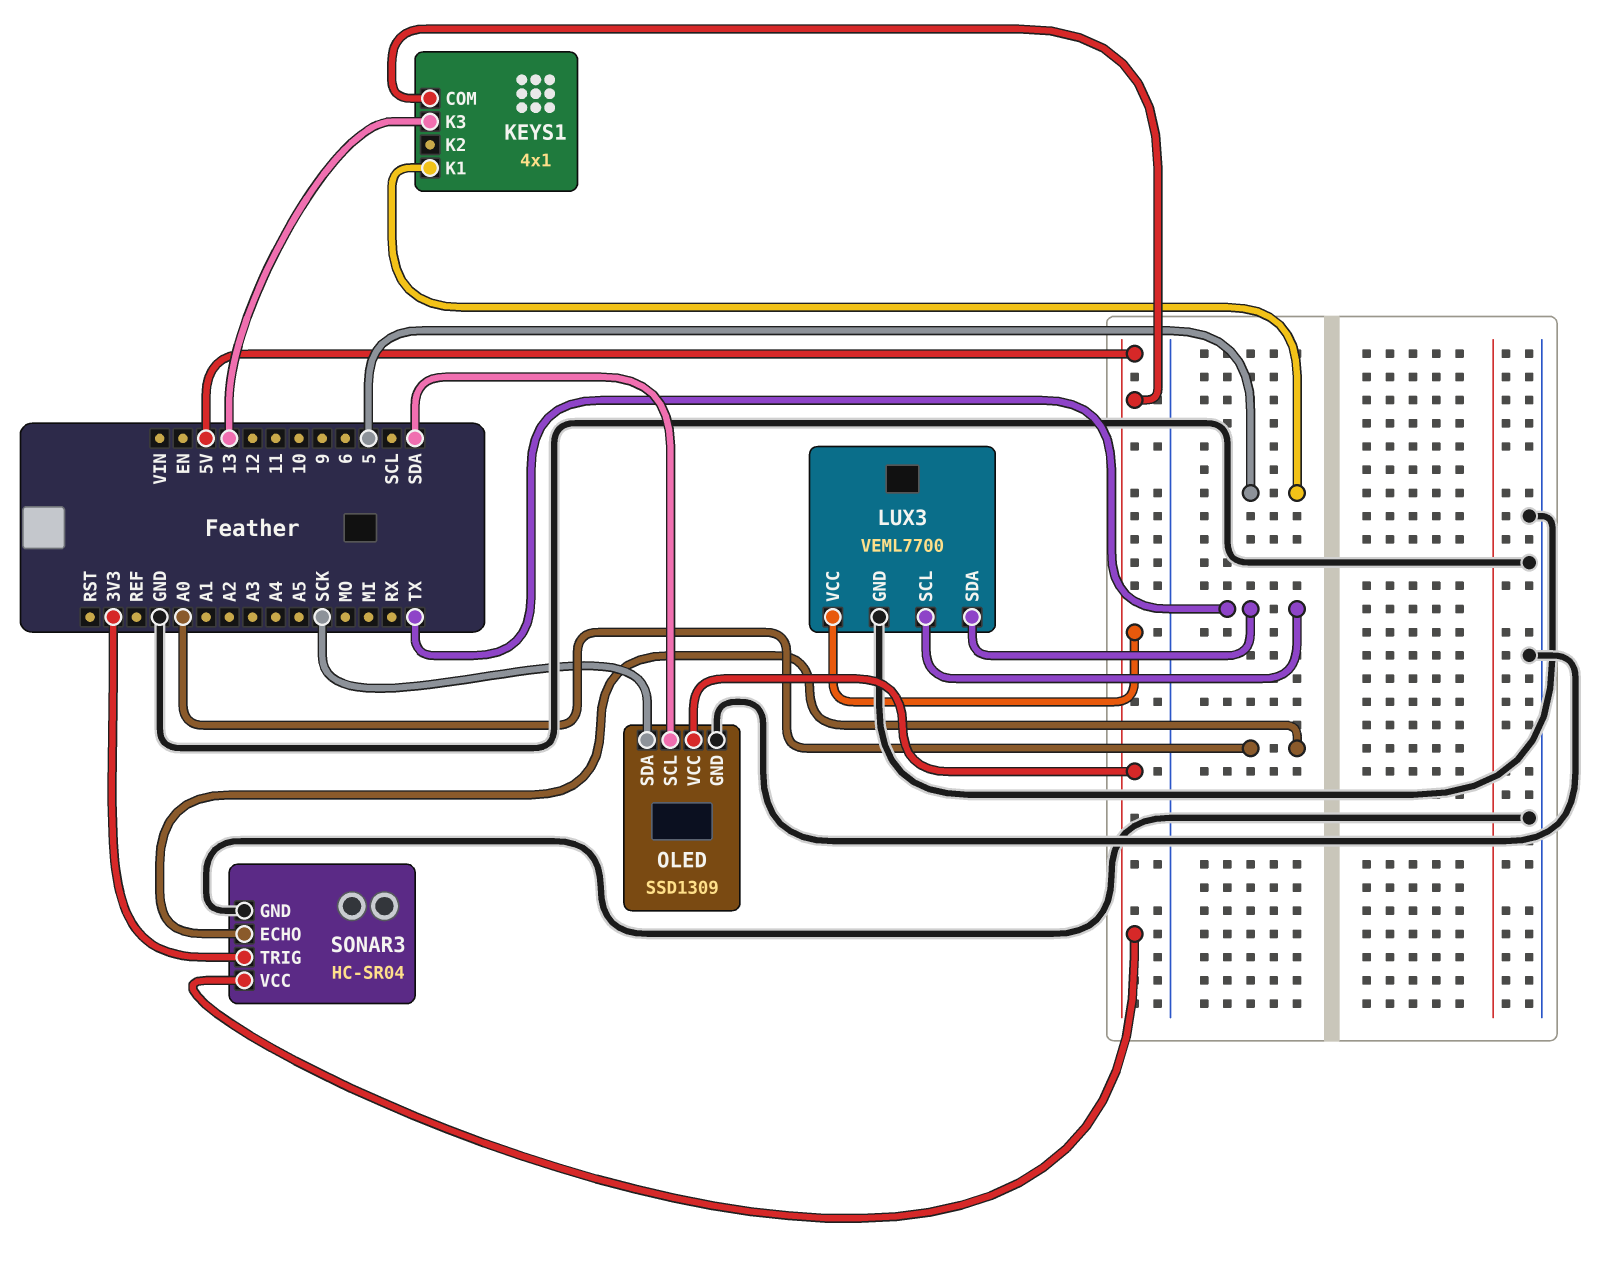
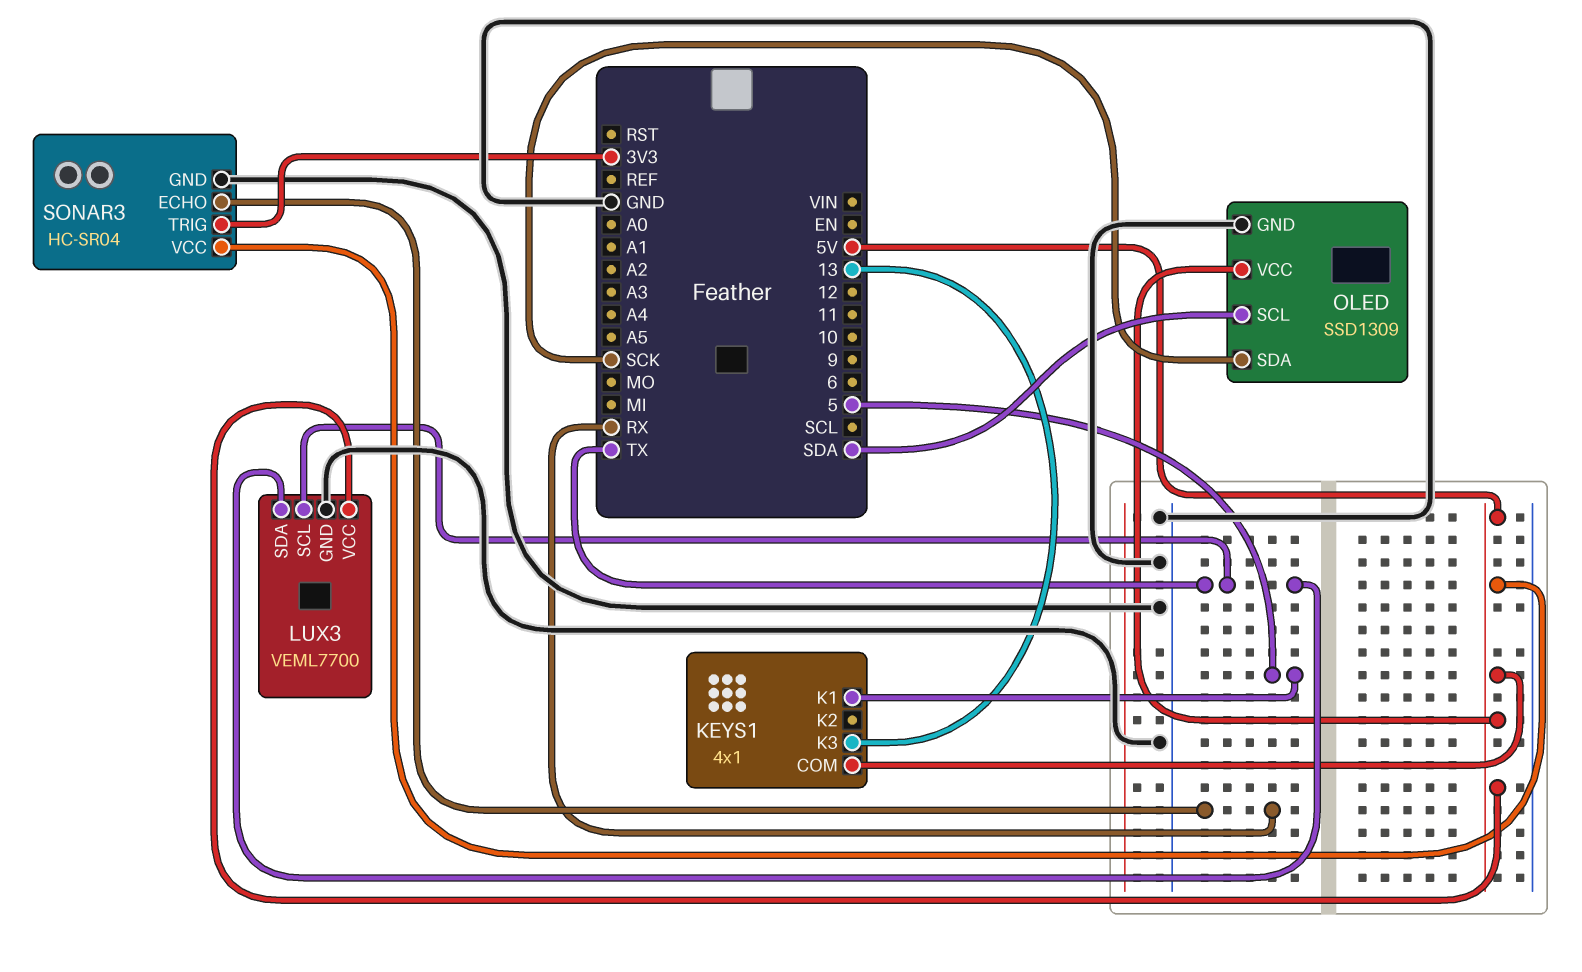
SONAR3 pin ECHO: A0 -> RX

